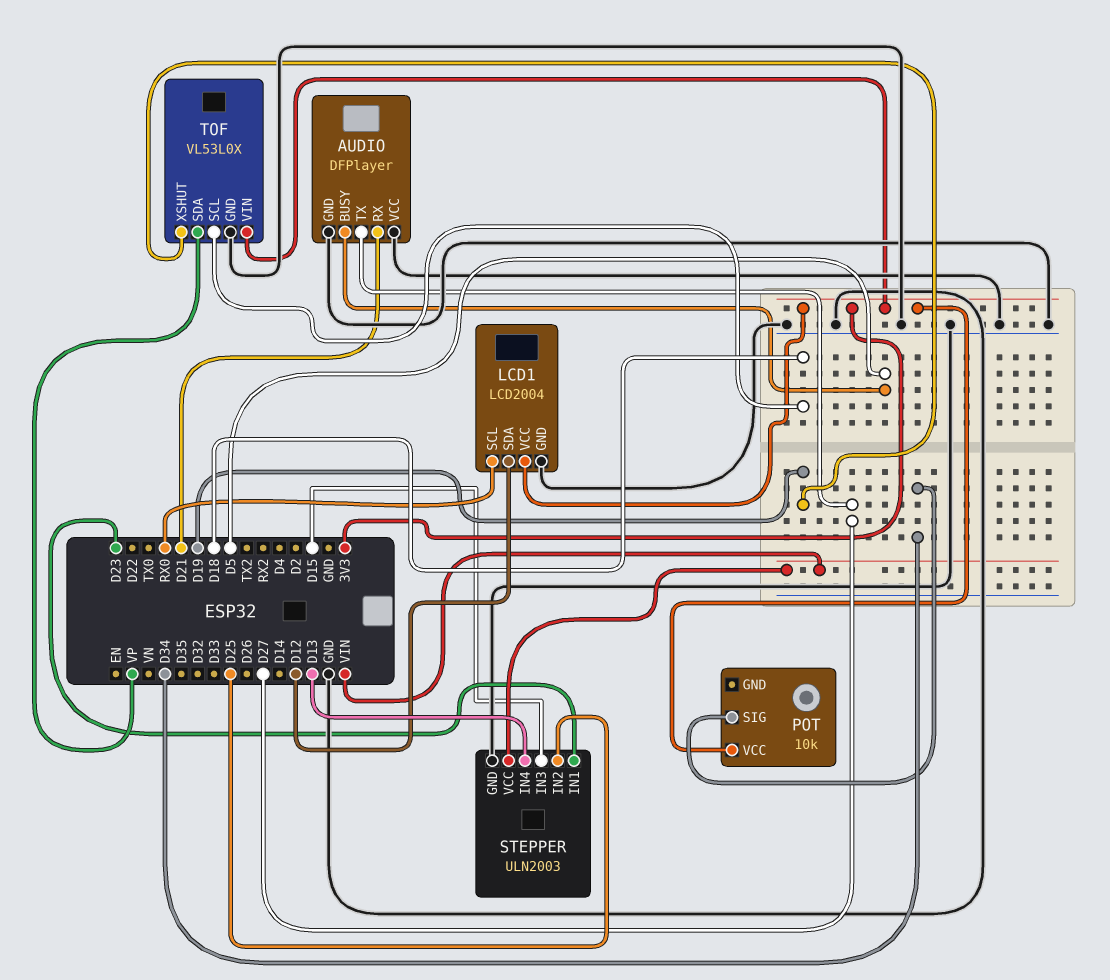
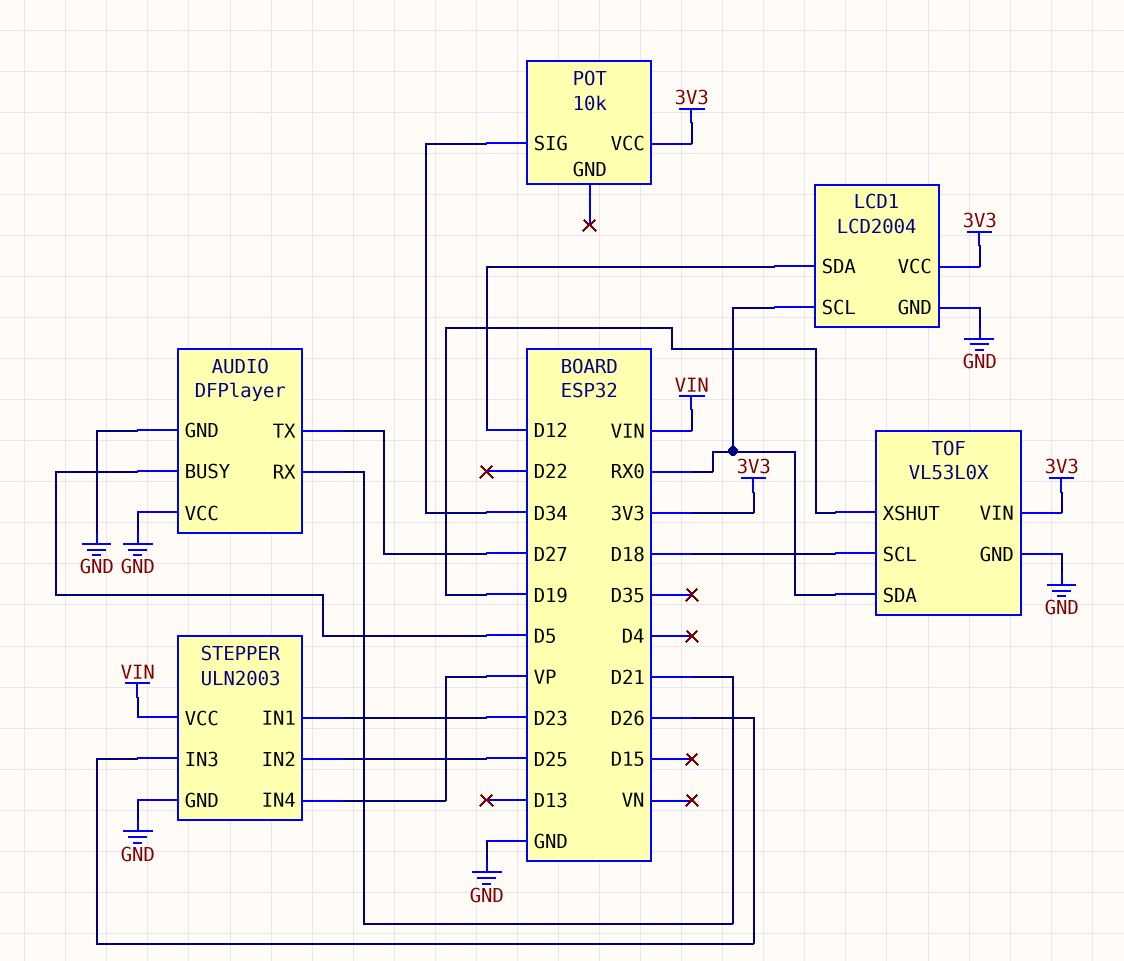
STEPPER pin IN3: D15 -> D26
STEPPER pin IN4: D13 -> VP
TOF pin SDA: VP -> RX0

